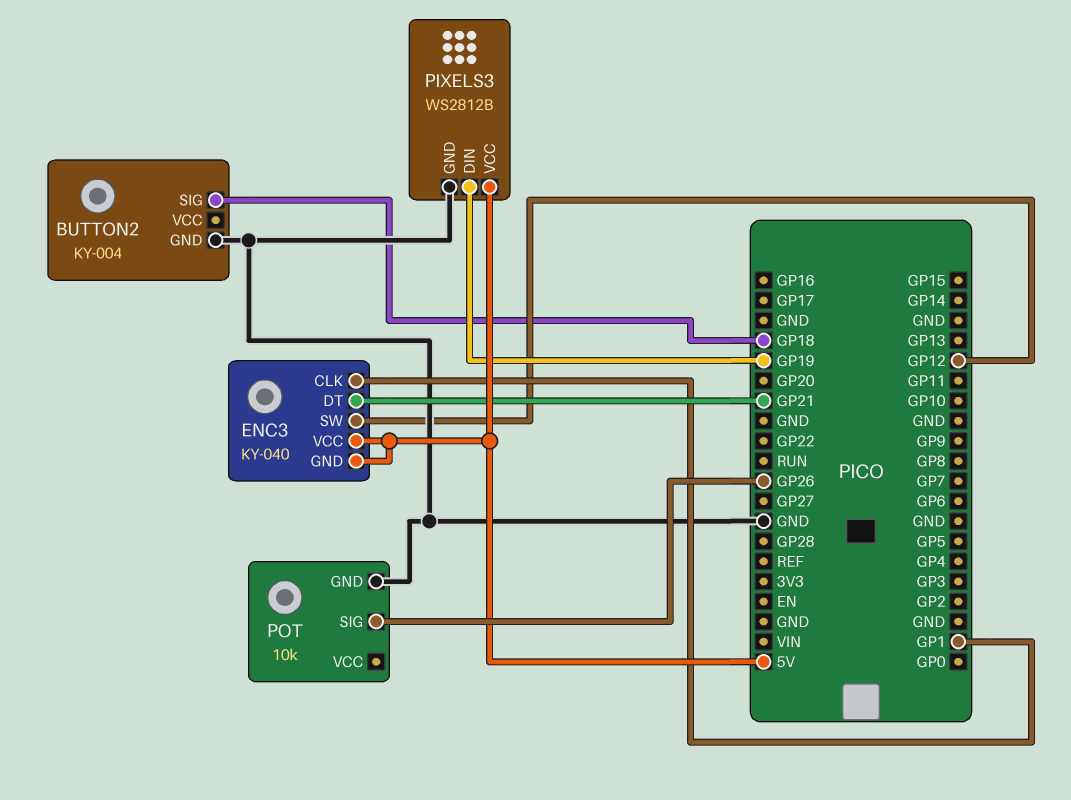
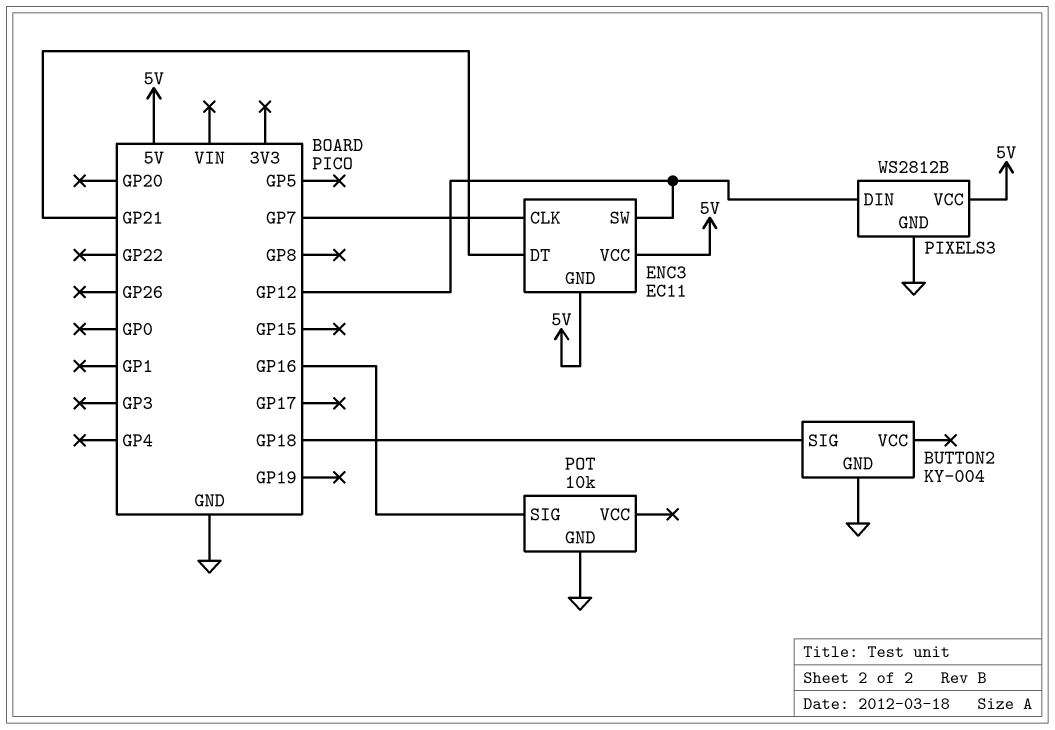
ENC3: KY-040 -> EC11
ENC3 pin CLK: GP1 -> GP7
PIXELS3 pin DIN: GP19 -> GP12
POT pin SIG: GP26 -> GP16

